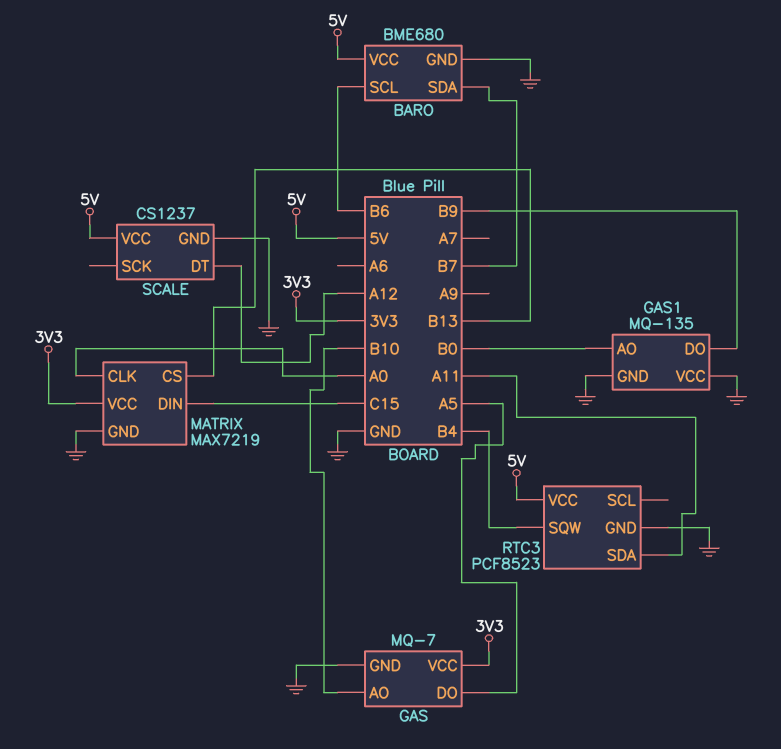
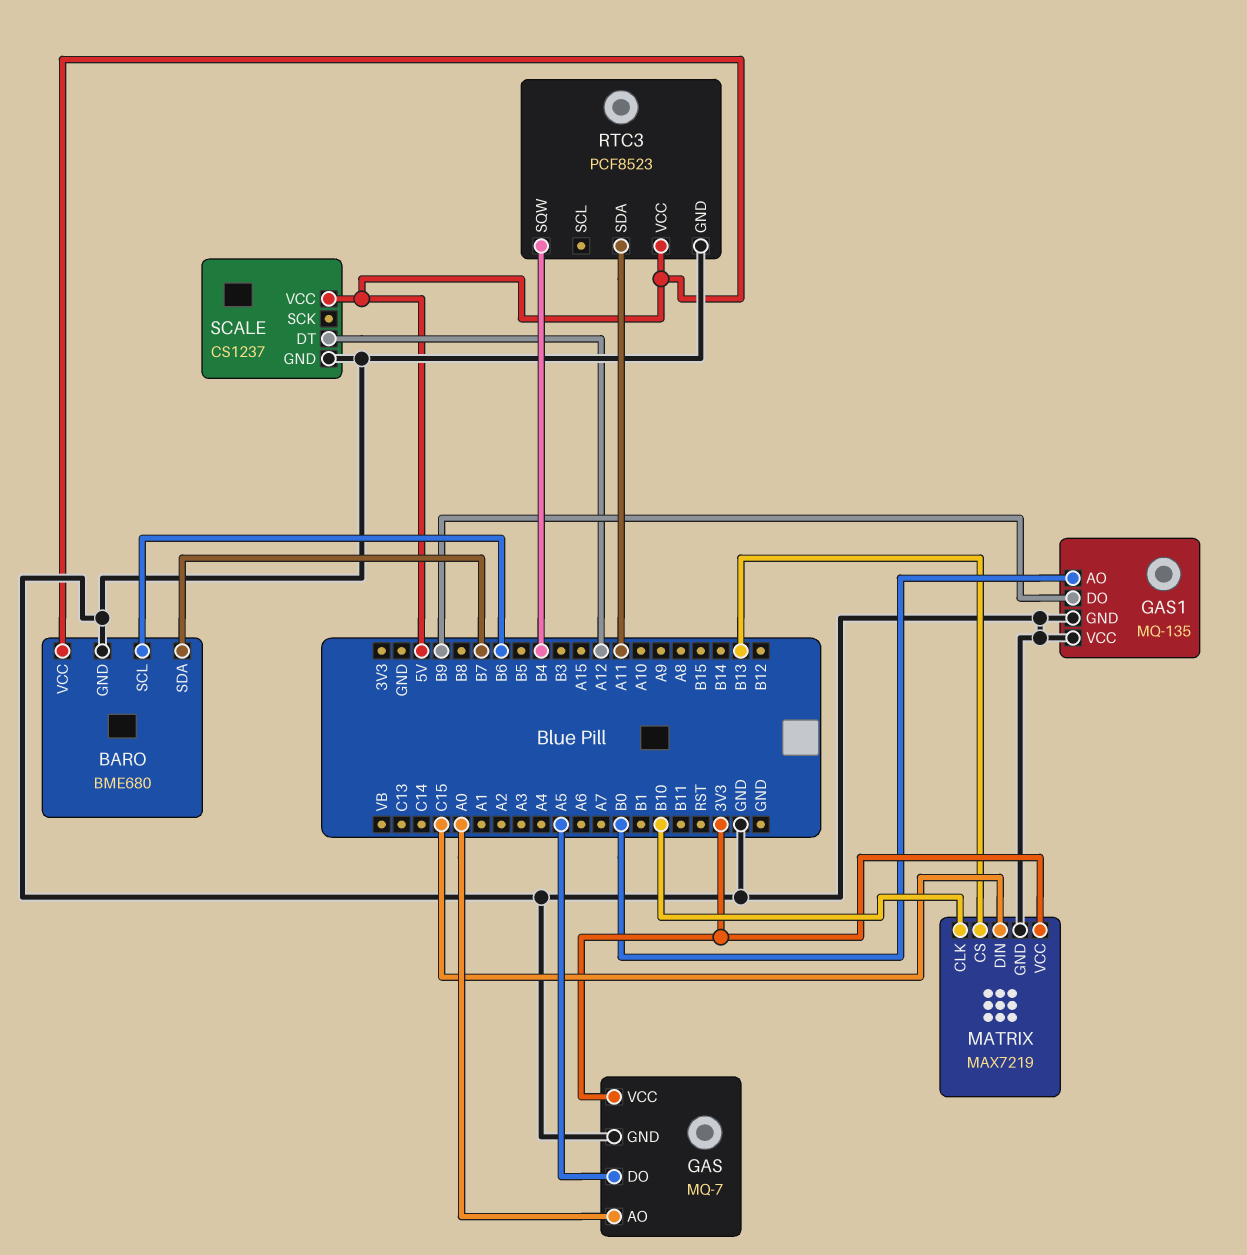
GAS pin AO: B10 -> A0
MATRIX pin CLK: A0 -> B10

